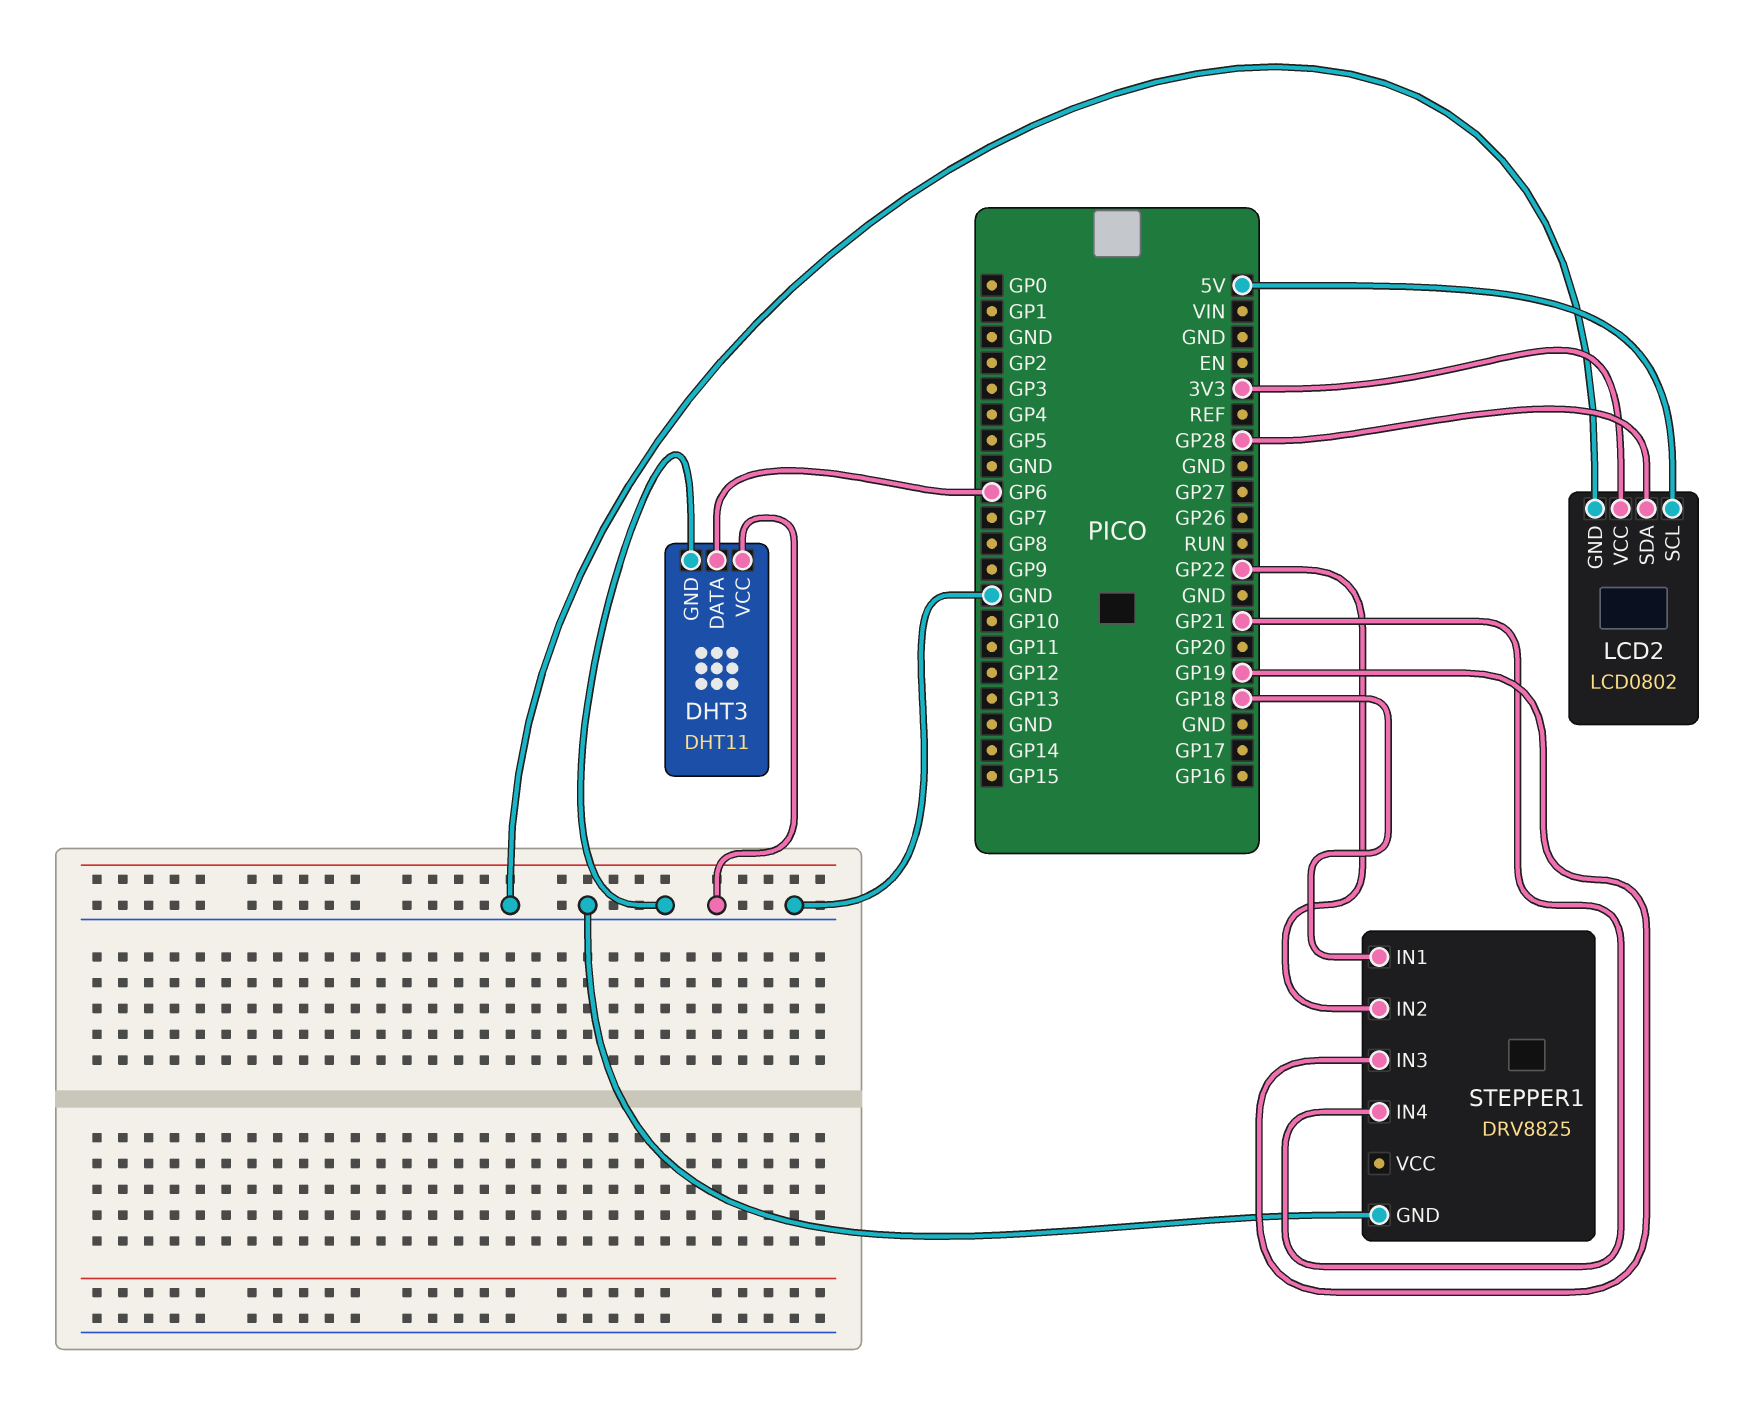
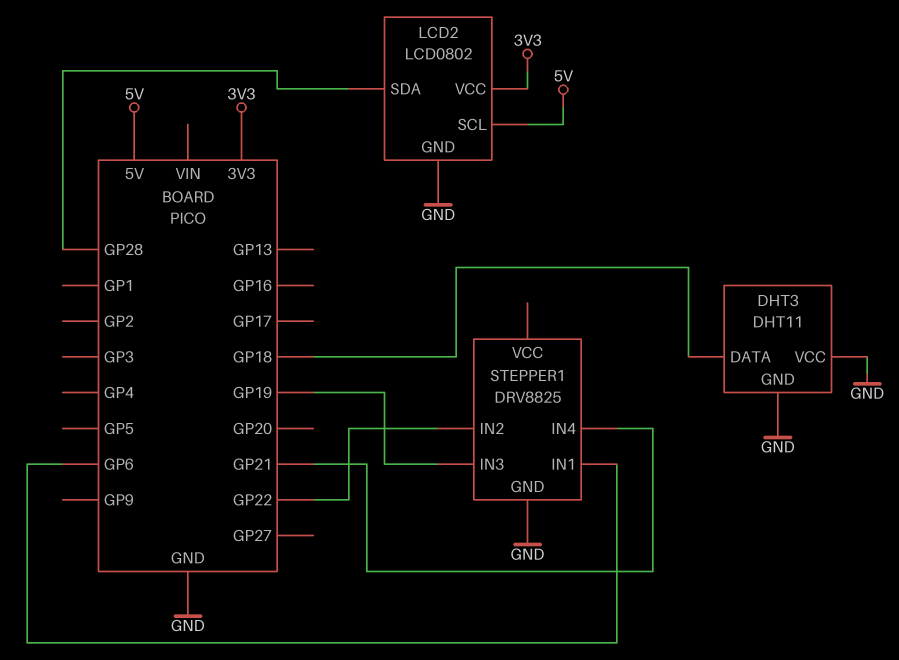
DHT3 pin DATA: GP6 -> GP18
STEPPER1 pin IN1: GP18 -> GP6

